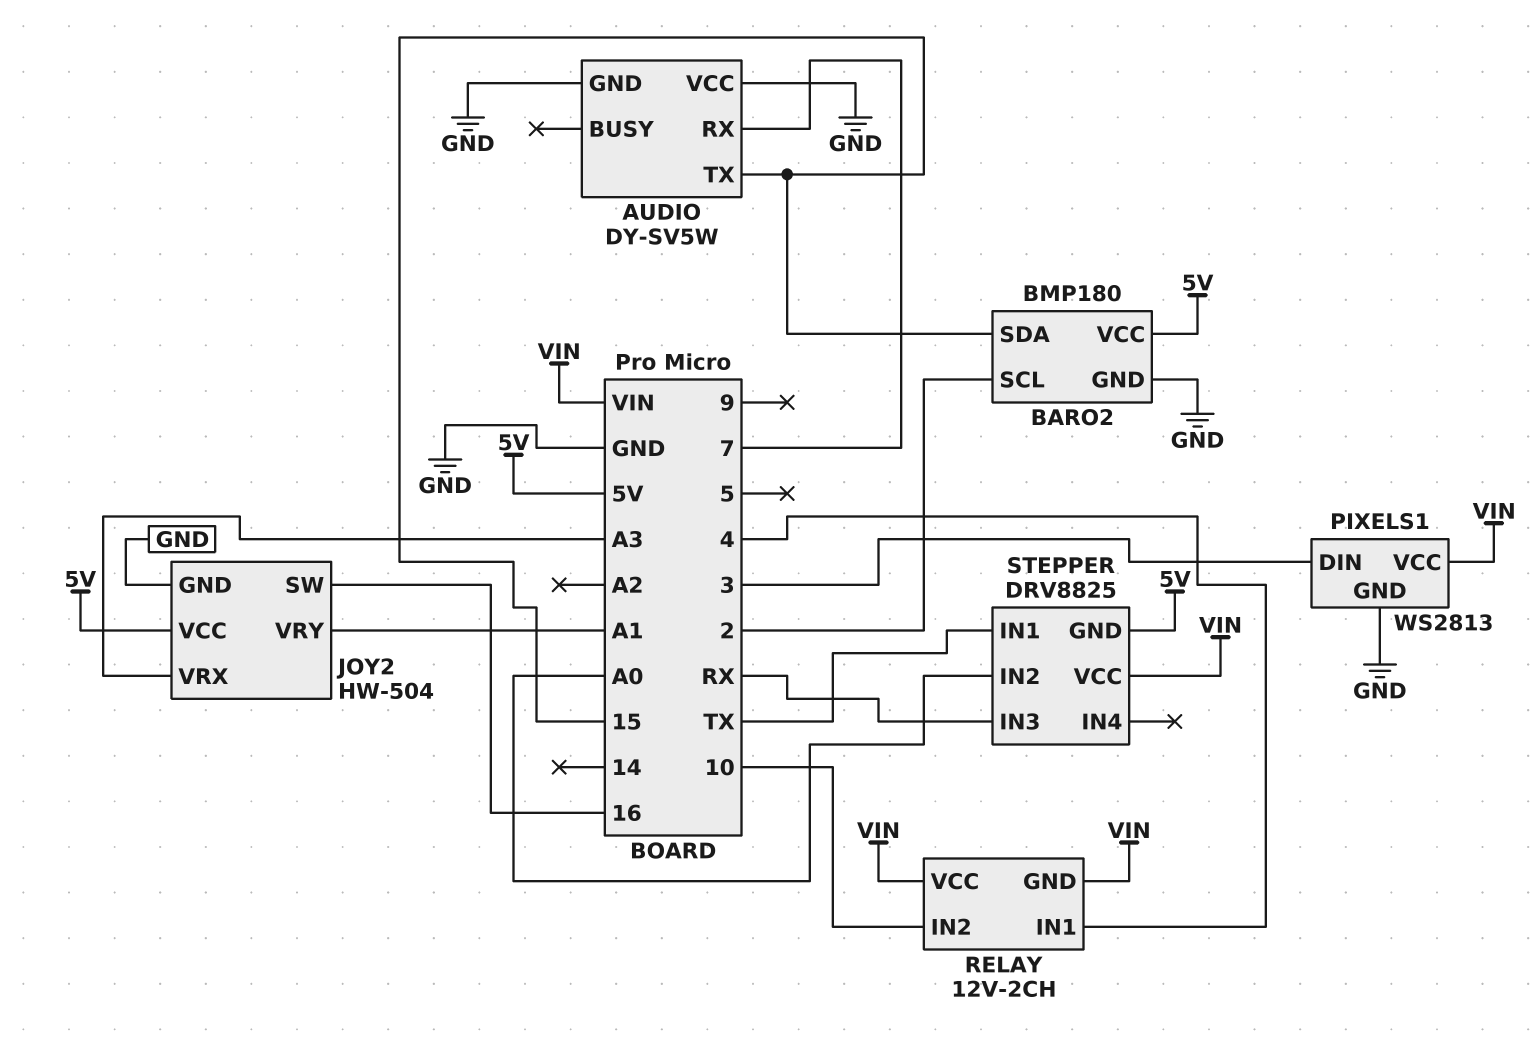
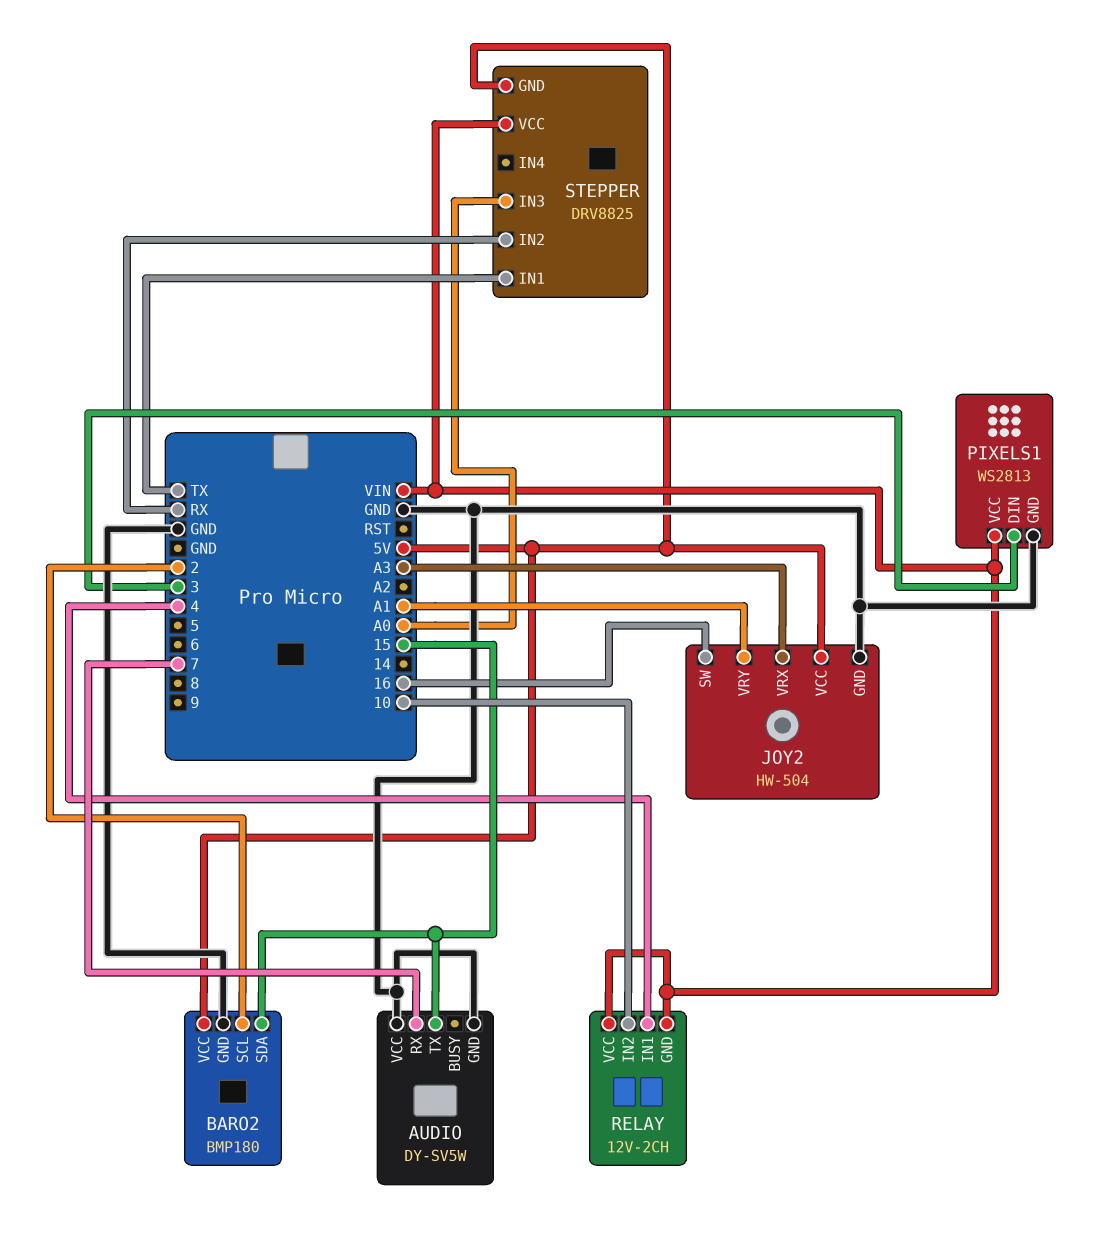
STEPPER pin IN2: A0 -> RX
STEPPER pin IN3: RX -> A0

